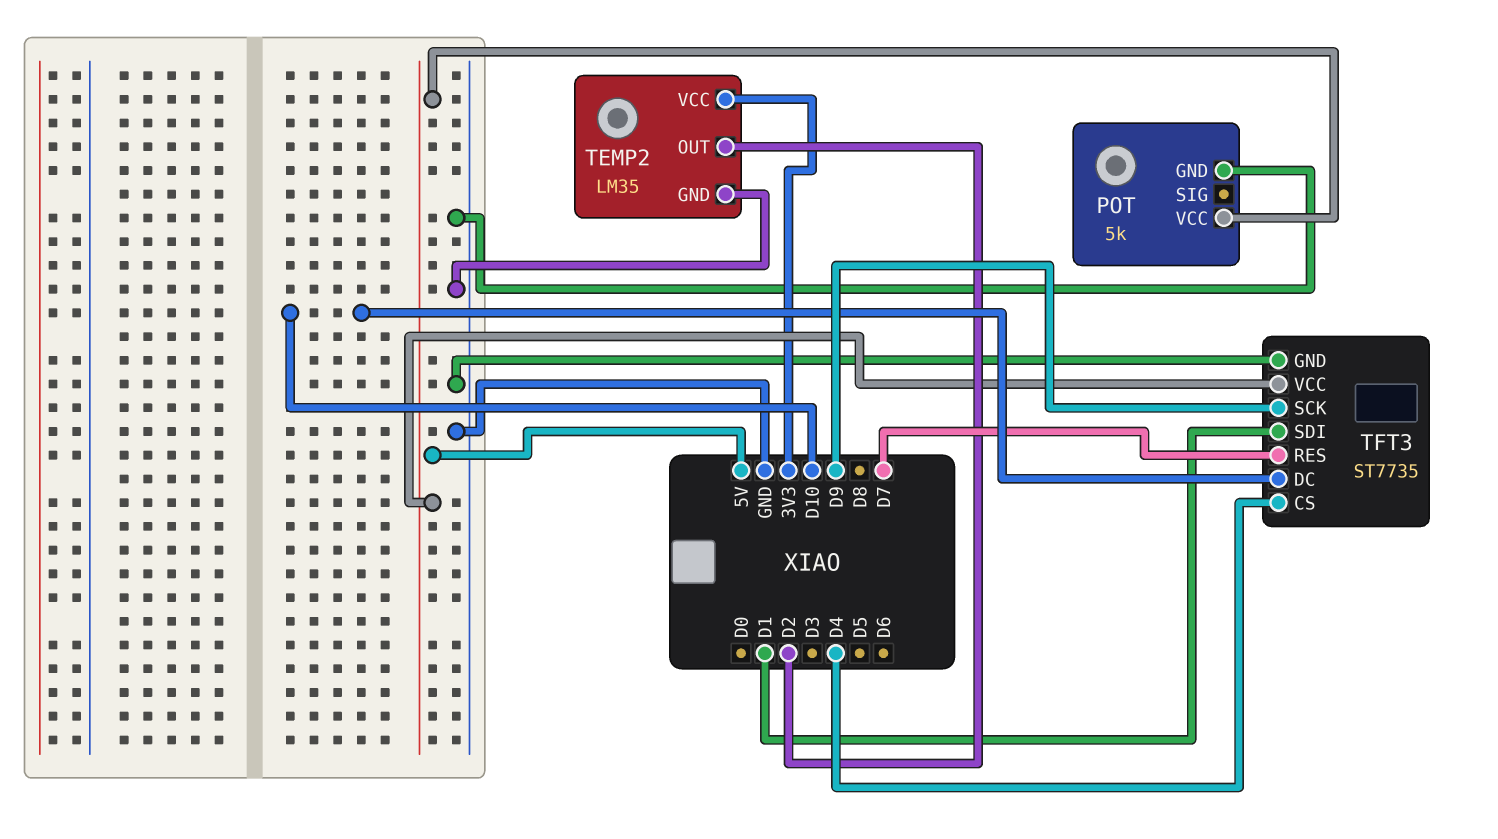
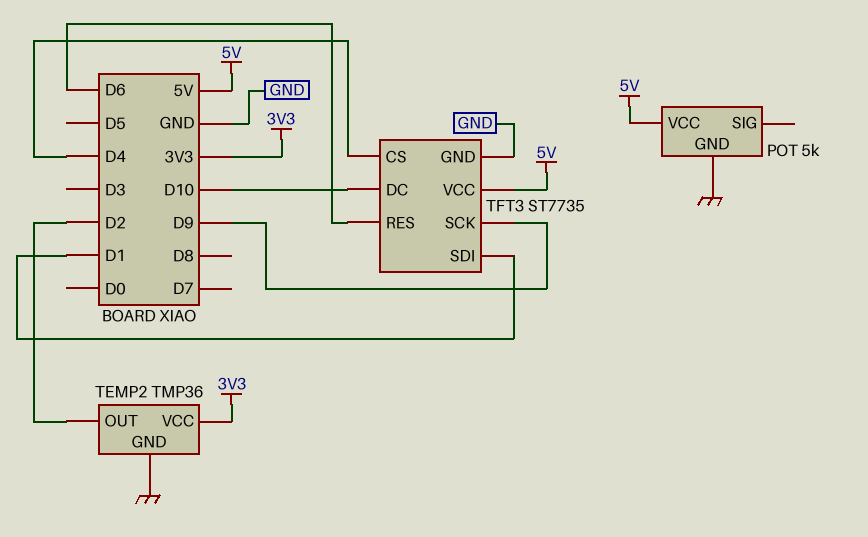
TEMP2: LM35 -> TMP36
TFT3 pin RES: D7 -> D6

